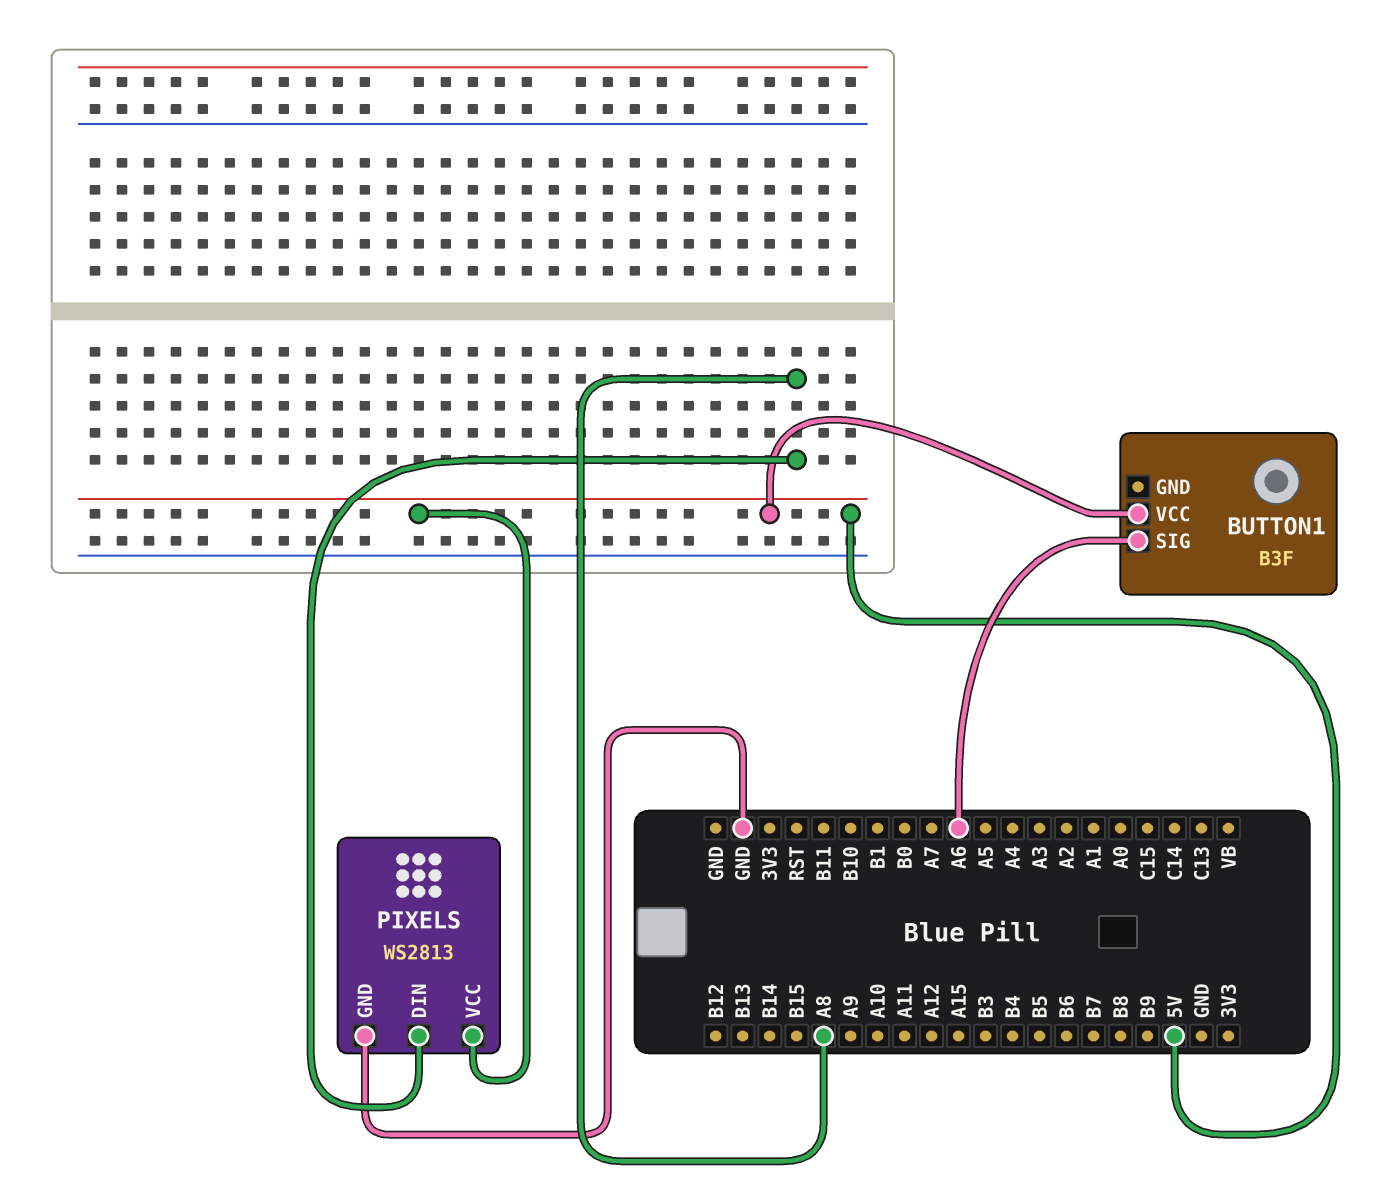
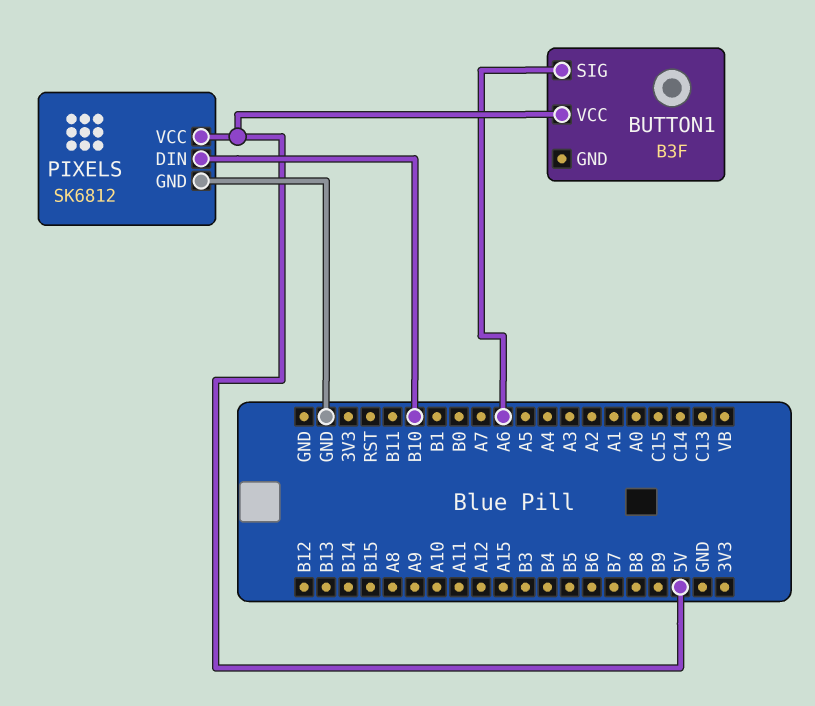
PIXELS: WS2813 -> SK6812
PIXELS pin DIN: A8 -> B10

